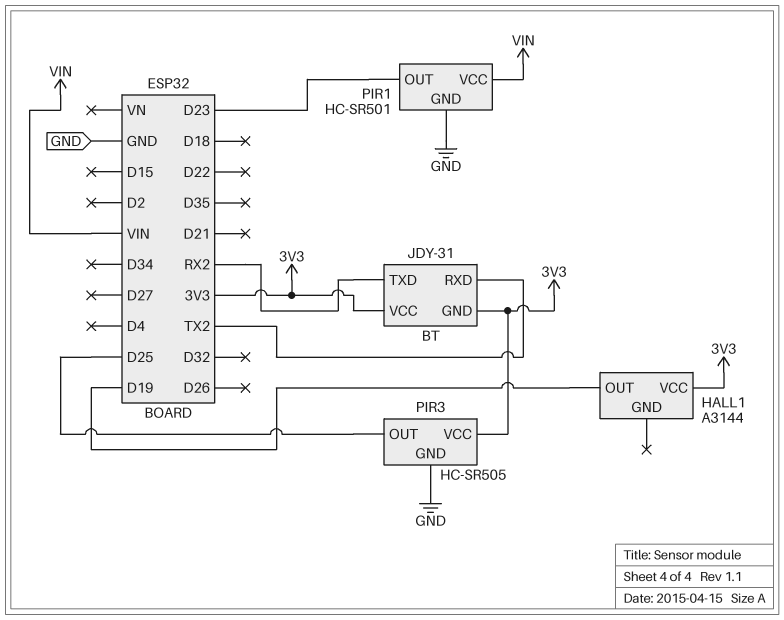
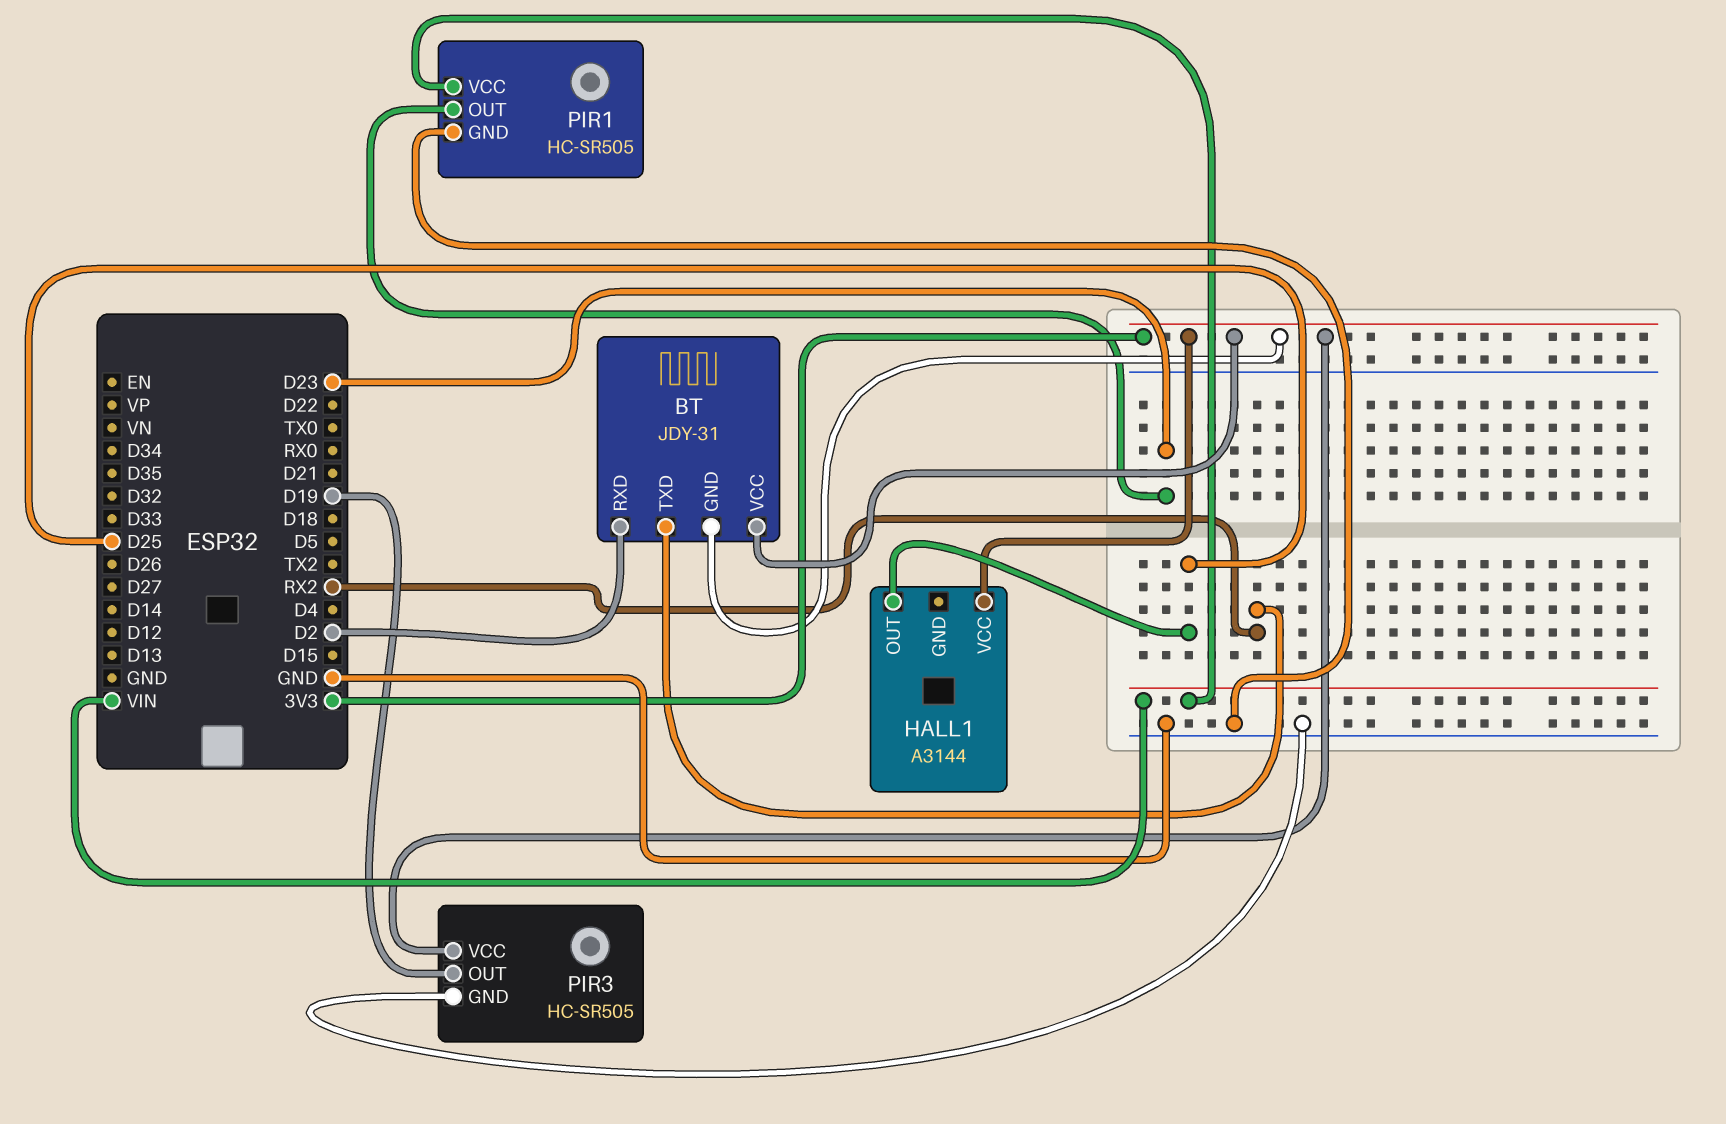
BT pin RXD: TX2 -> D2
HALL1 pin OUT: D19 -> D25
PIR1: HC-SR501 -> HC-SR505
PIR3 pin OUT: D25 -> D19

